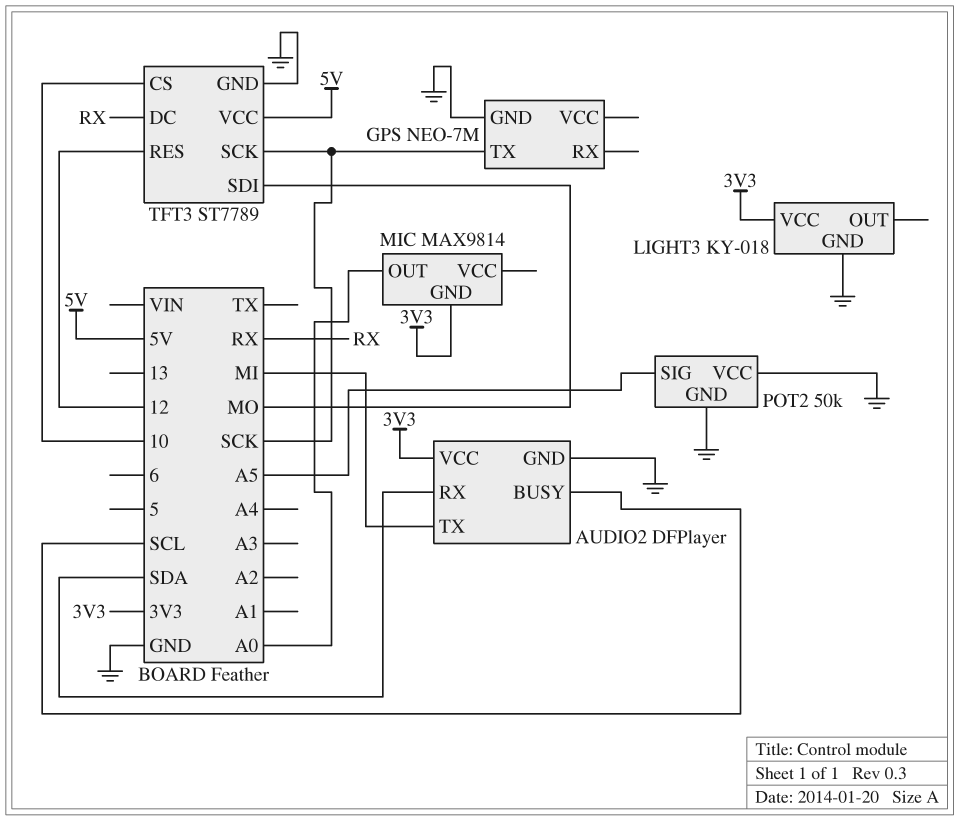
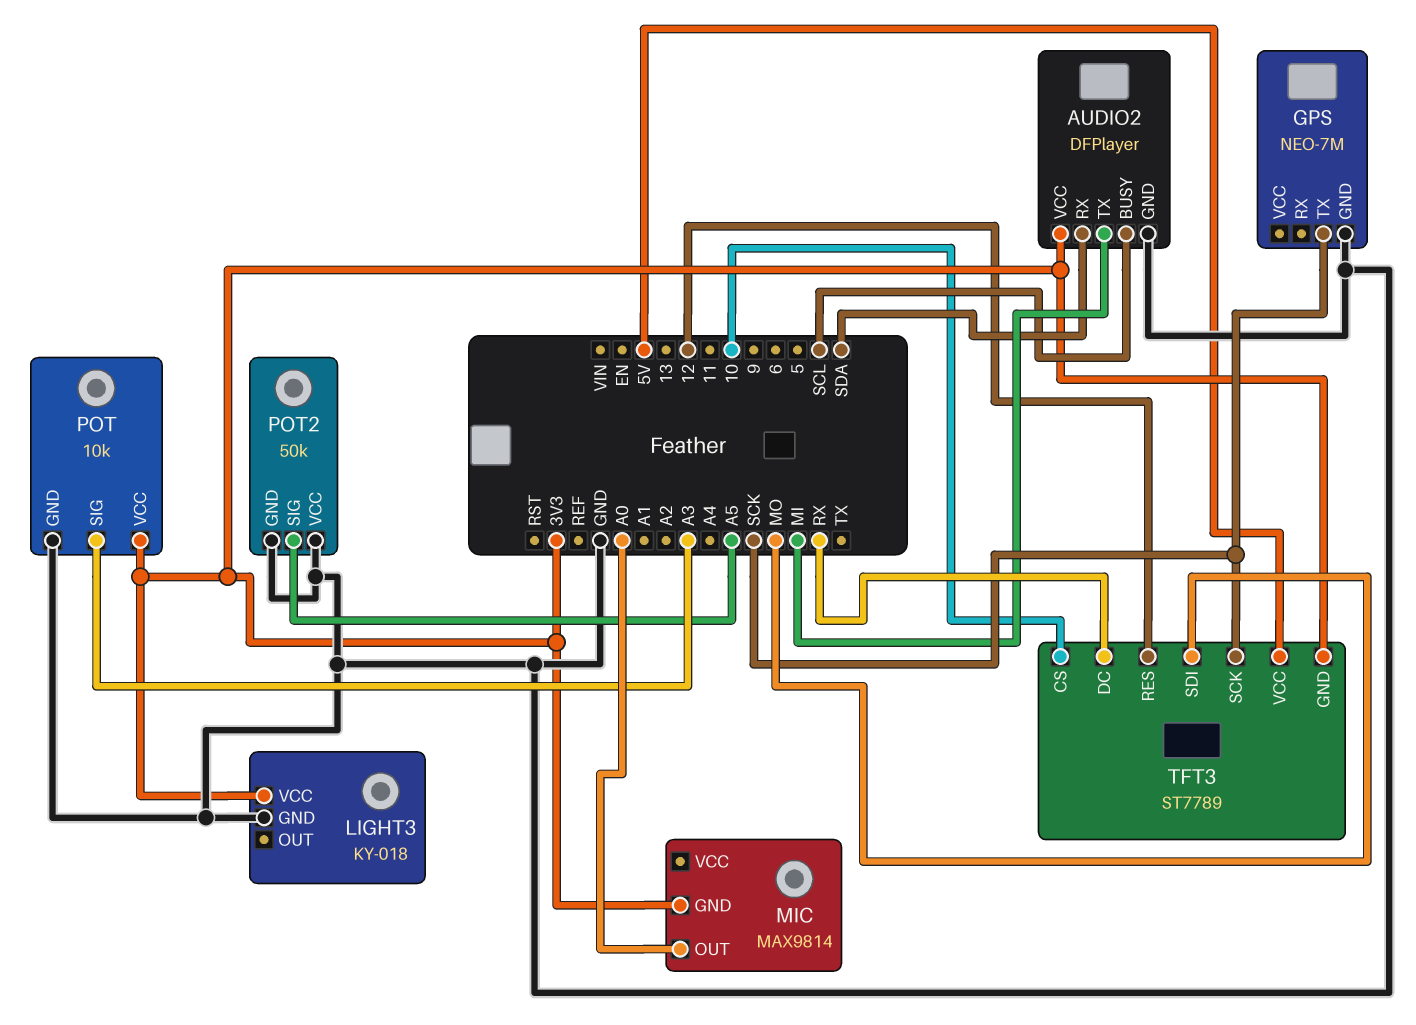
POT: none -> 10k
POT pin GND: none -> GND
POT pin SIG: none -> A3
POT pin VCC: none -> 3V3
TFT3 pin GND: GND -> 3V3

